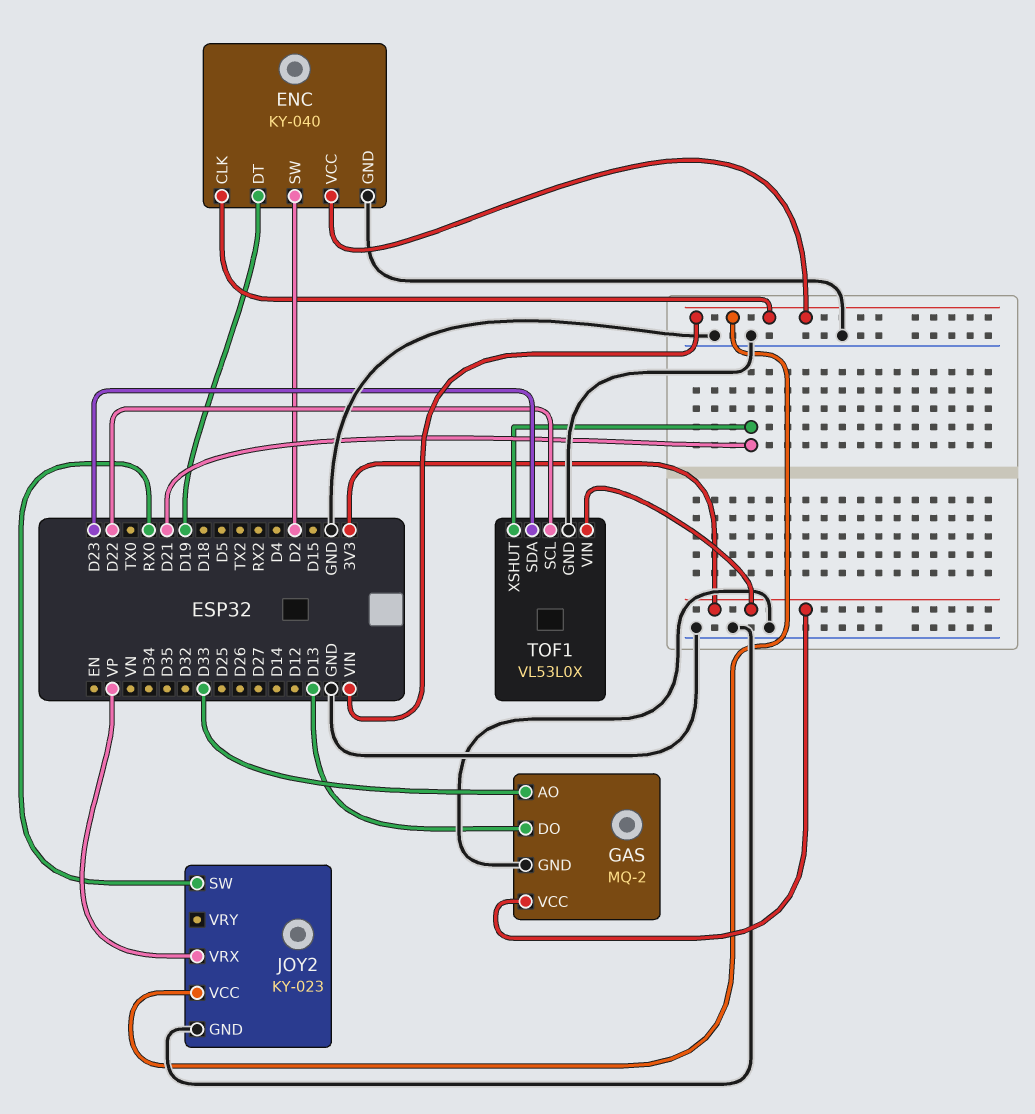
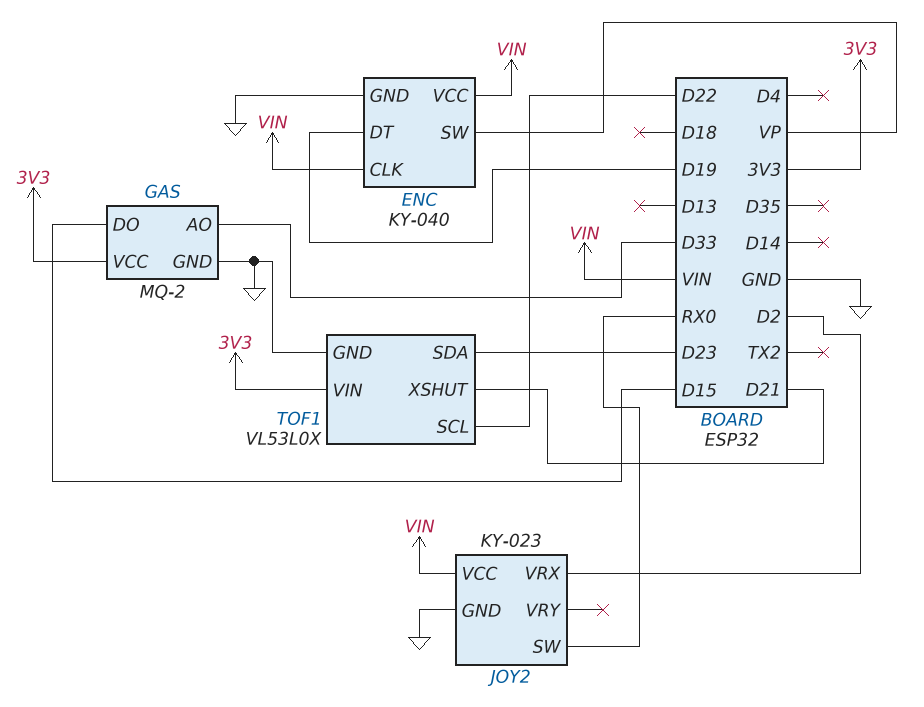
ENC pin SW: D2 -> VP
GAS pin DO: D13 -> D15
JOY2 pin VRX: VP -> D2

